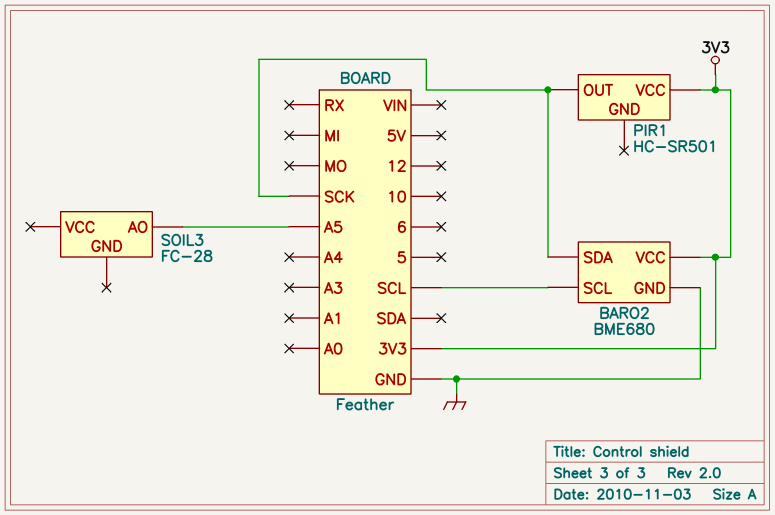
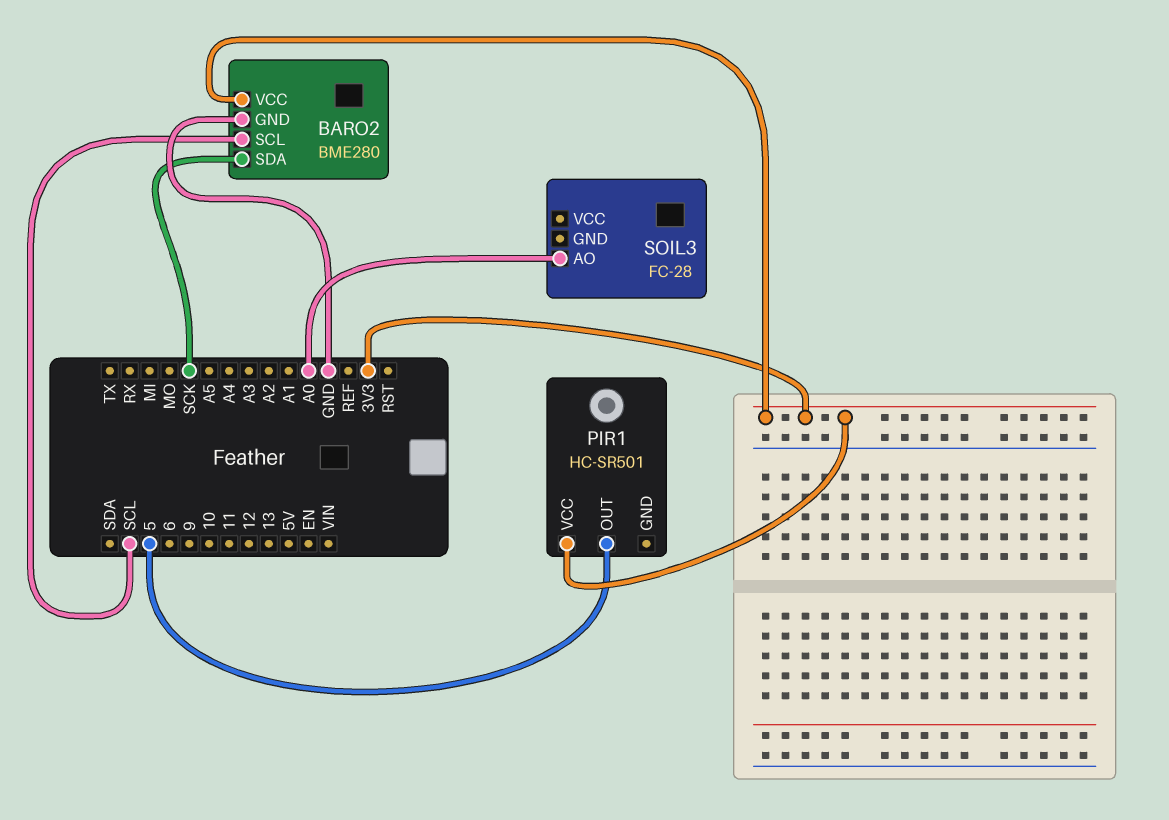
BARO2: BME680 -> BME280
PIR1 pin OUT: SCK -> 5
SOIL3 pin AO: A5 -> A0

